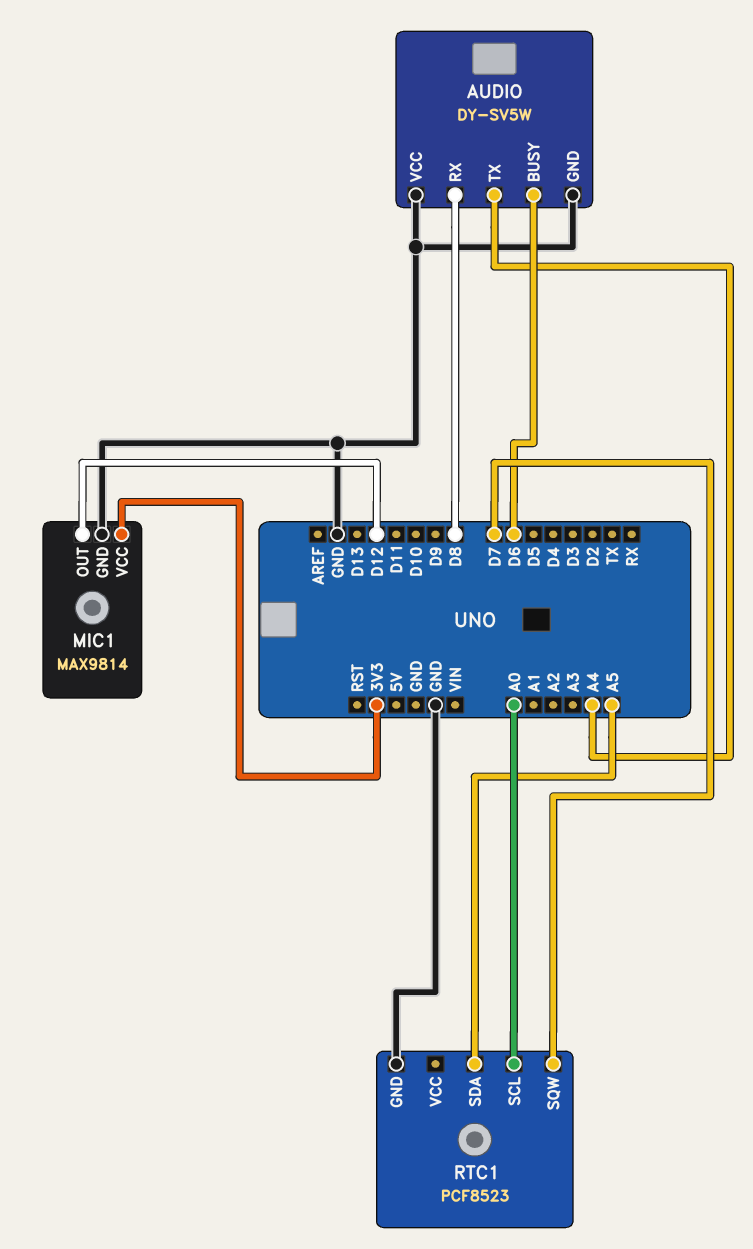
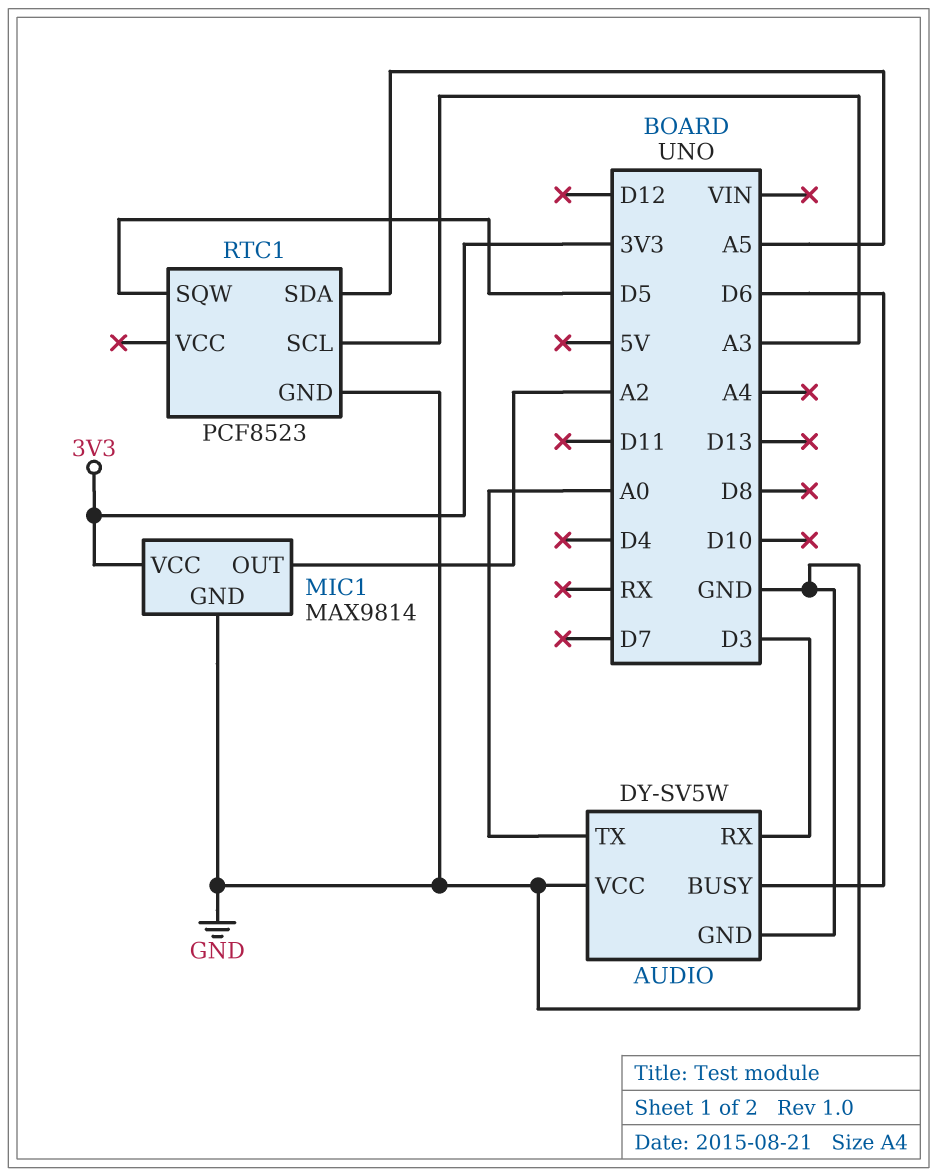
AUDIO pin RX: D8 -> D3
AUDIO pin TX: A4 -> A0
MIC1 pin OUT: D12 -> A2
RTC1 pin SCL: A0 -> A3
RTC1 pin SQW: D7 -> D5

